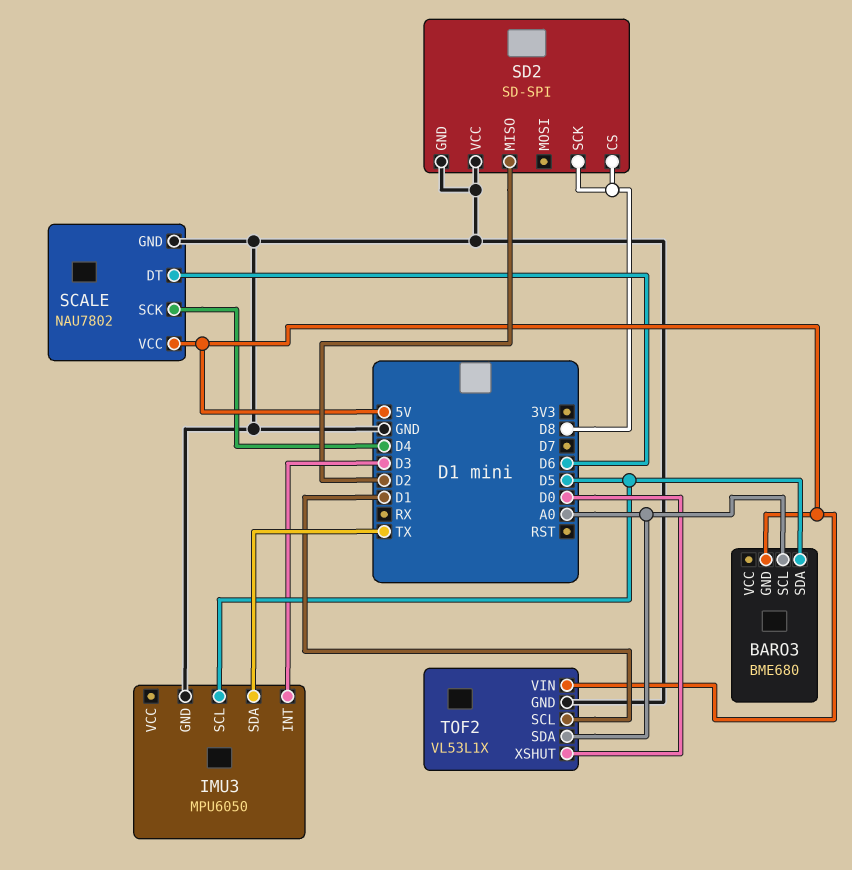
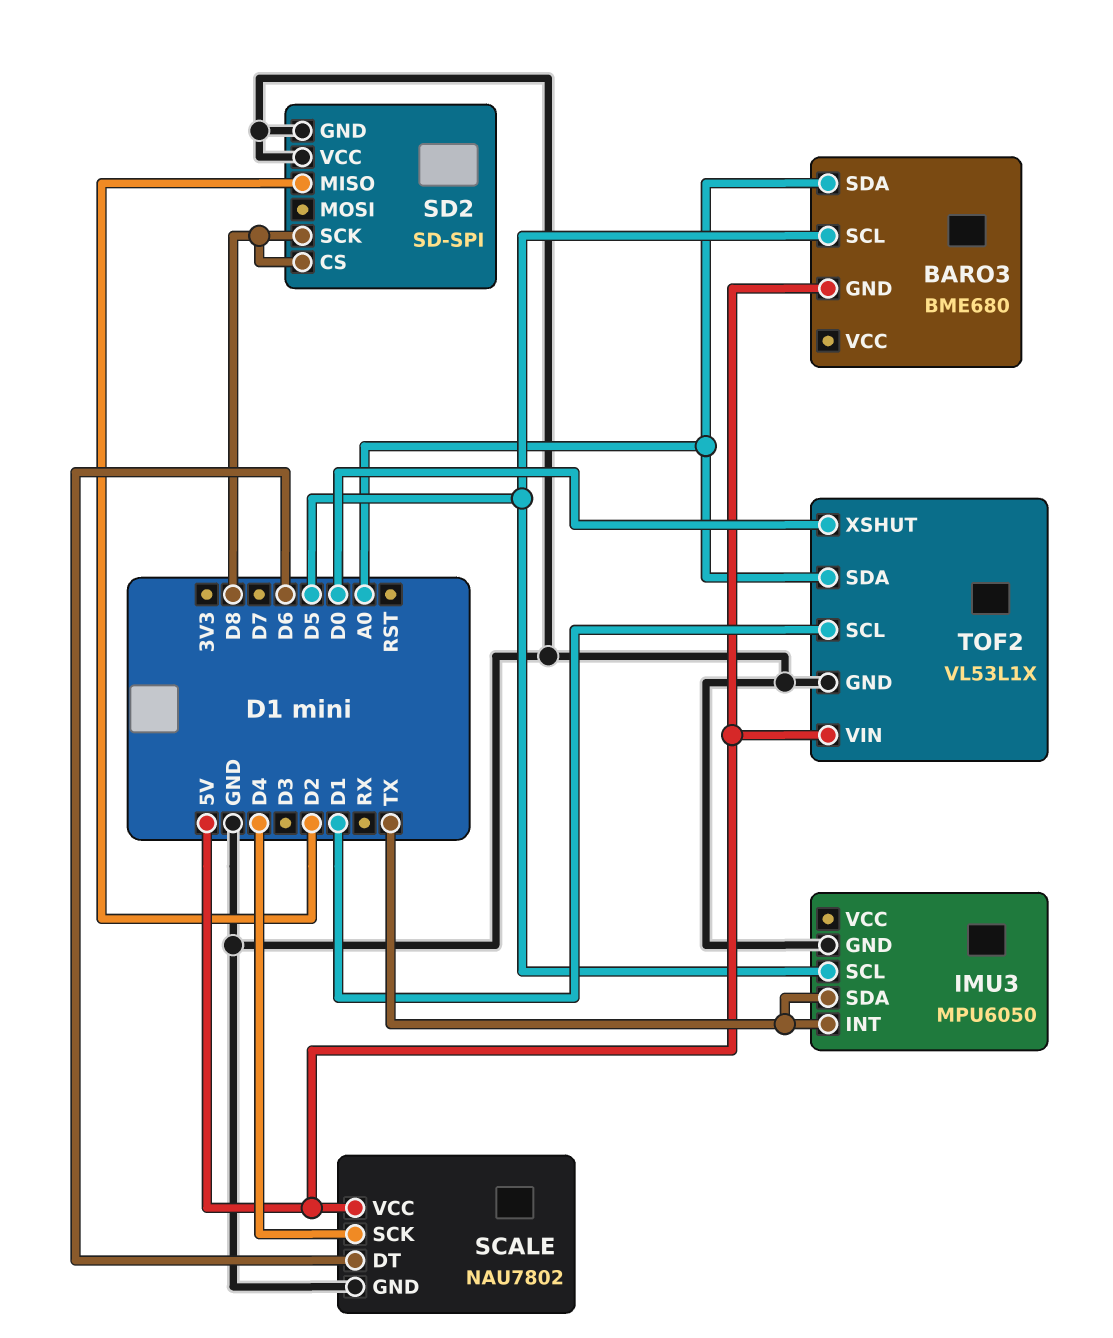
BARO3 pin SCL: A0 -> D5
BARO3 pin SDA: D5 -> A0
IMU3 pin INT: D3 -> TX

